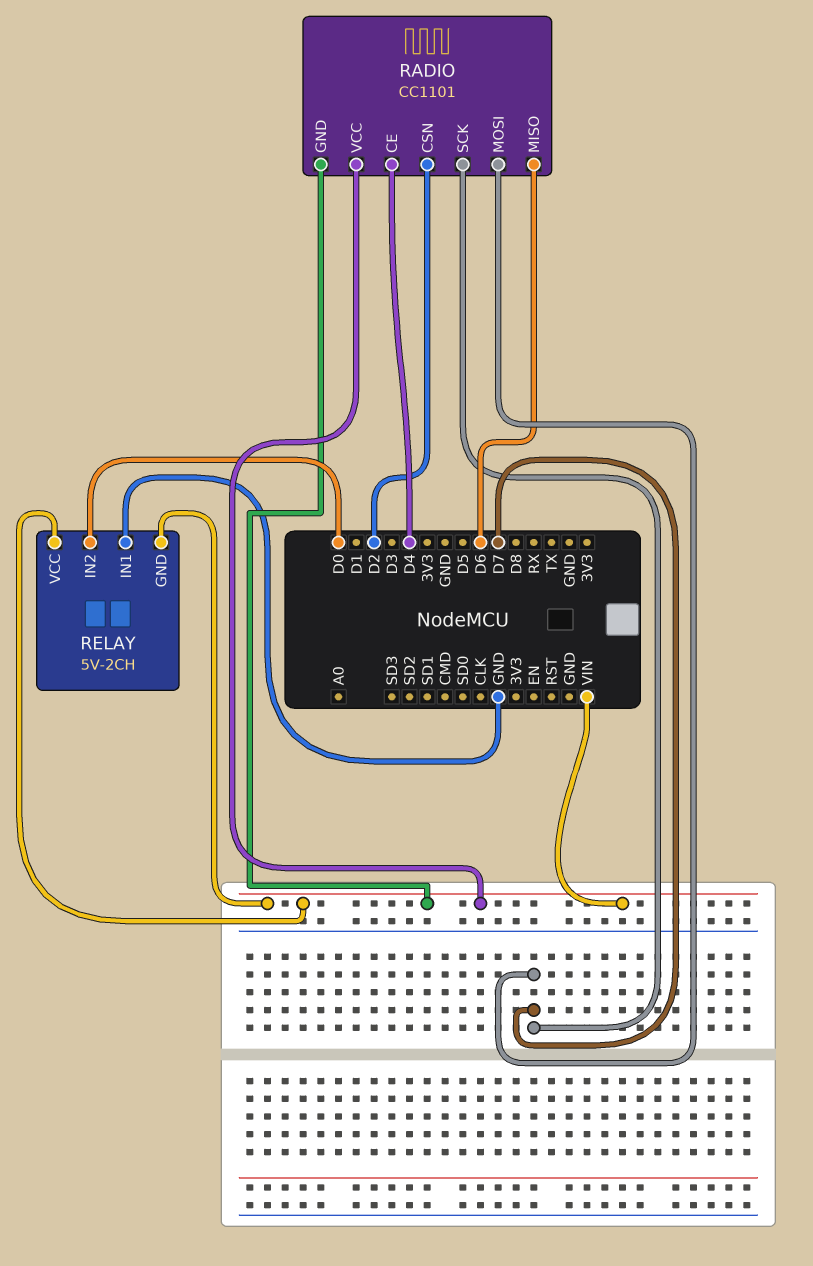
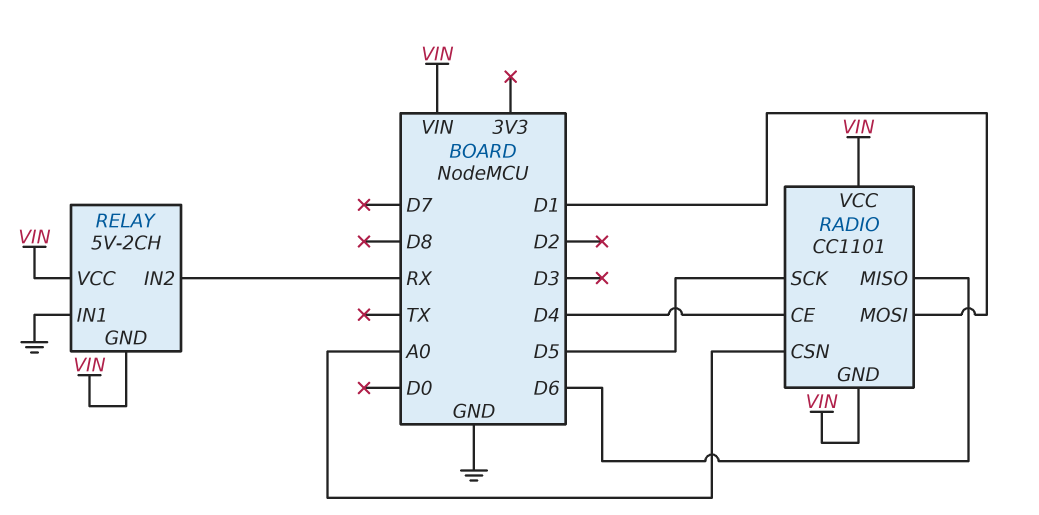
RADIO pin CSN: D2 -> A0
RADIO pin MOSI: D7 -> D1
RADIO pin SCK: D7 -> D5
RELAY pin IN2: D0 -> RX

